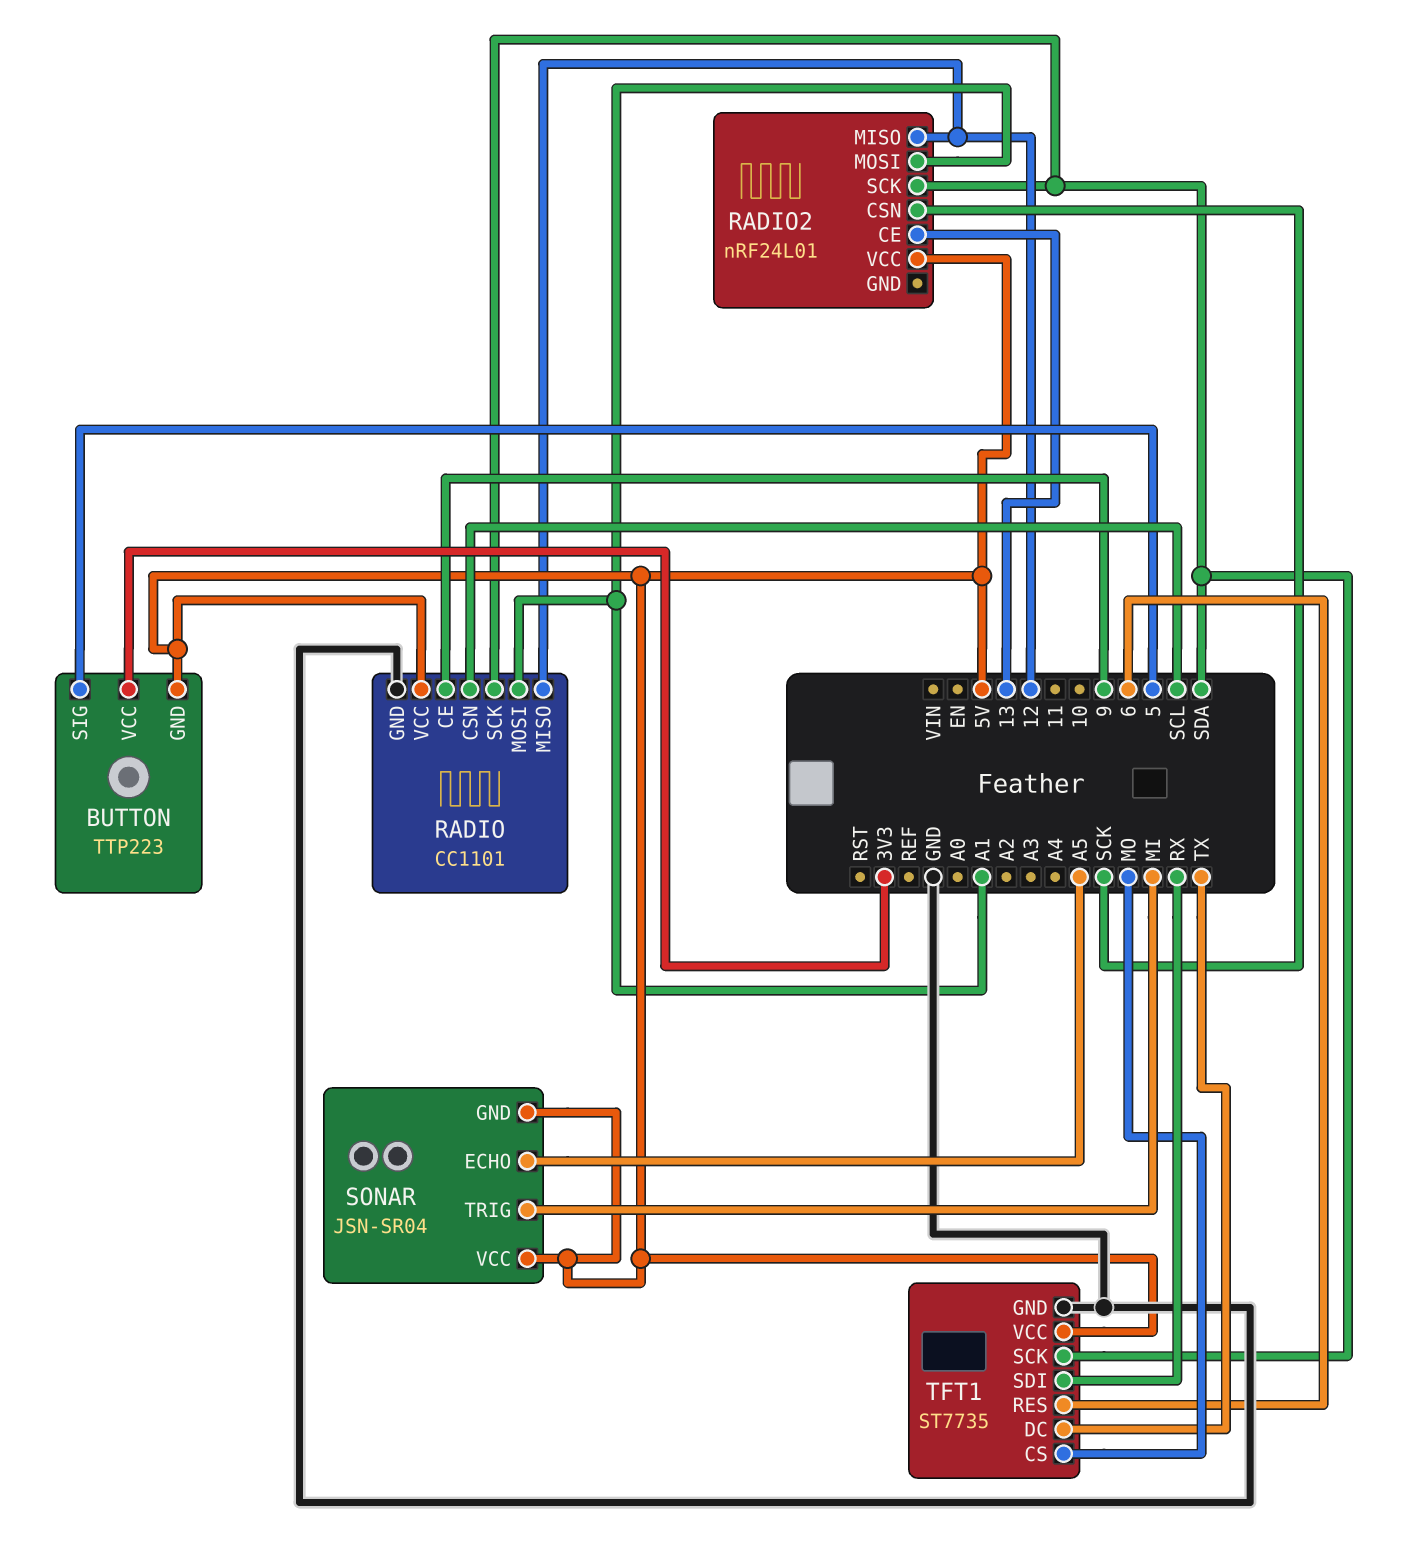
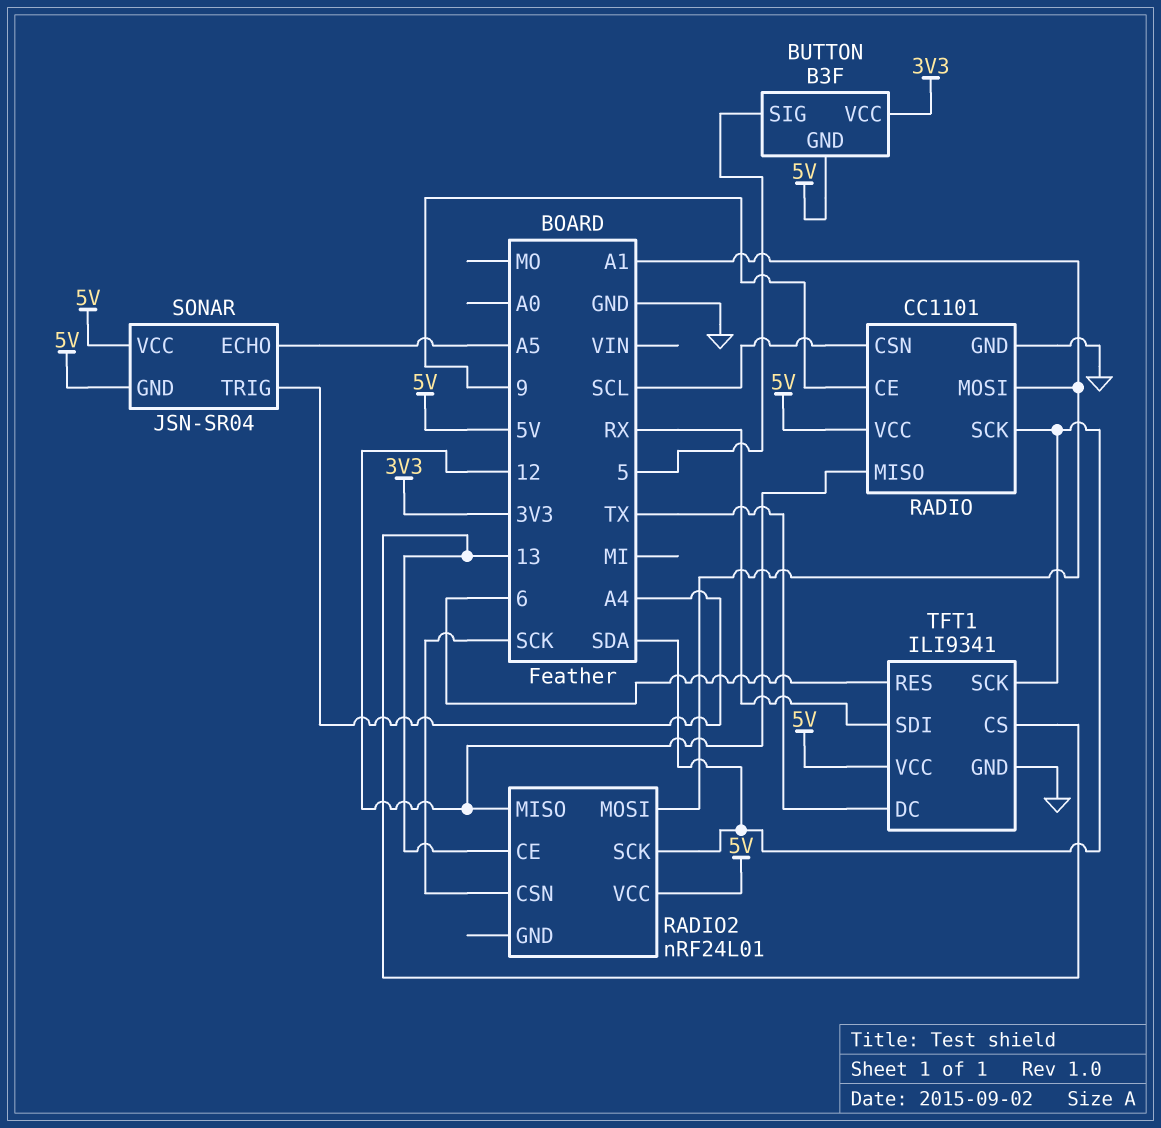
BUTTON: TTP223 -> B3F
SONAR pin TRIG: MI -> A4
TFT1: ST7735 -> ILI9341
TFT1 pin CS: MO -> 13

